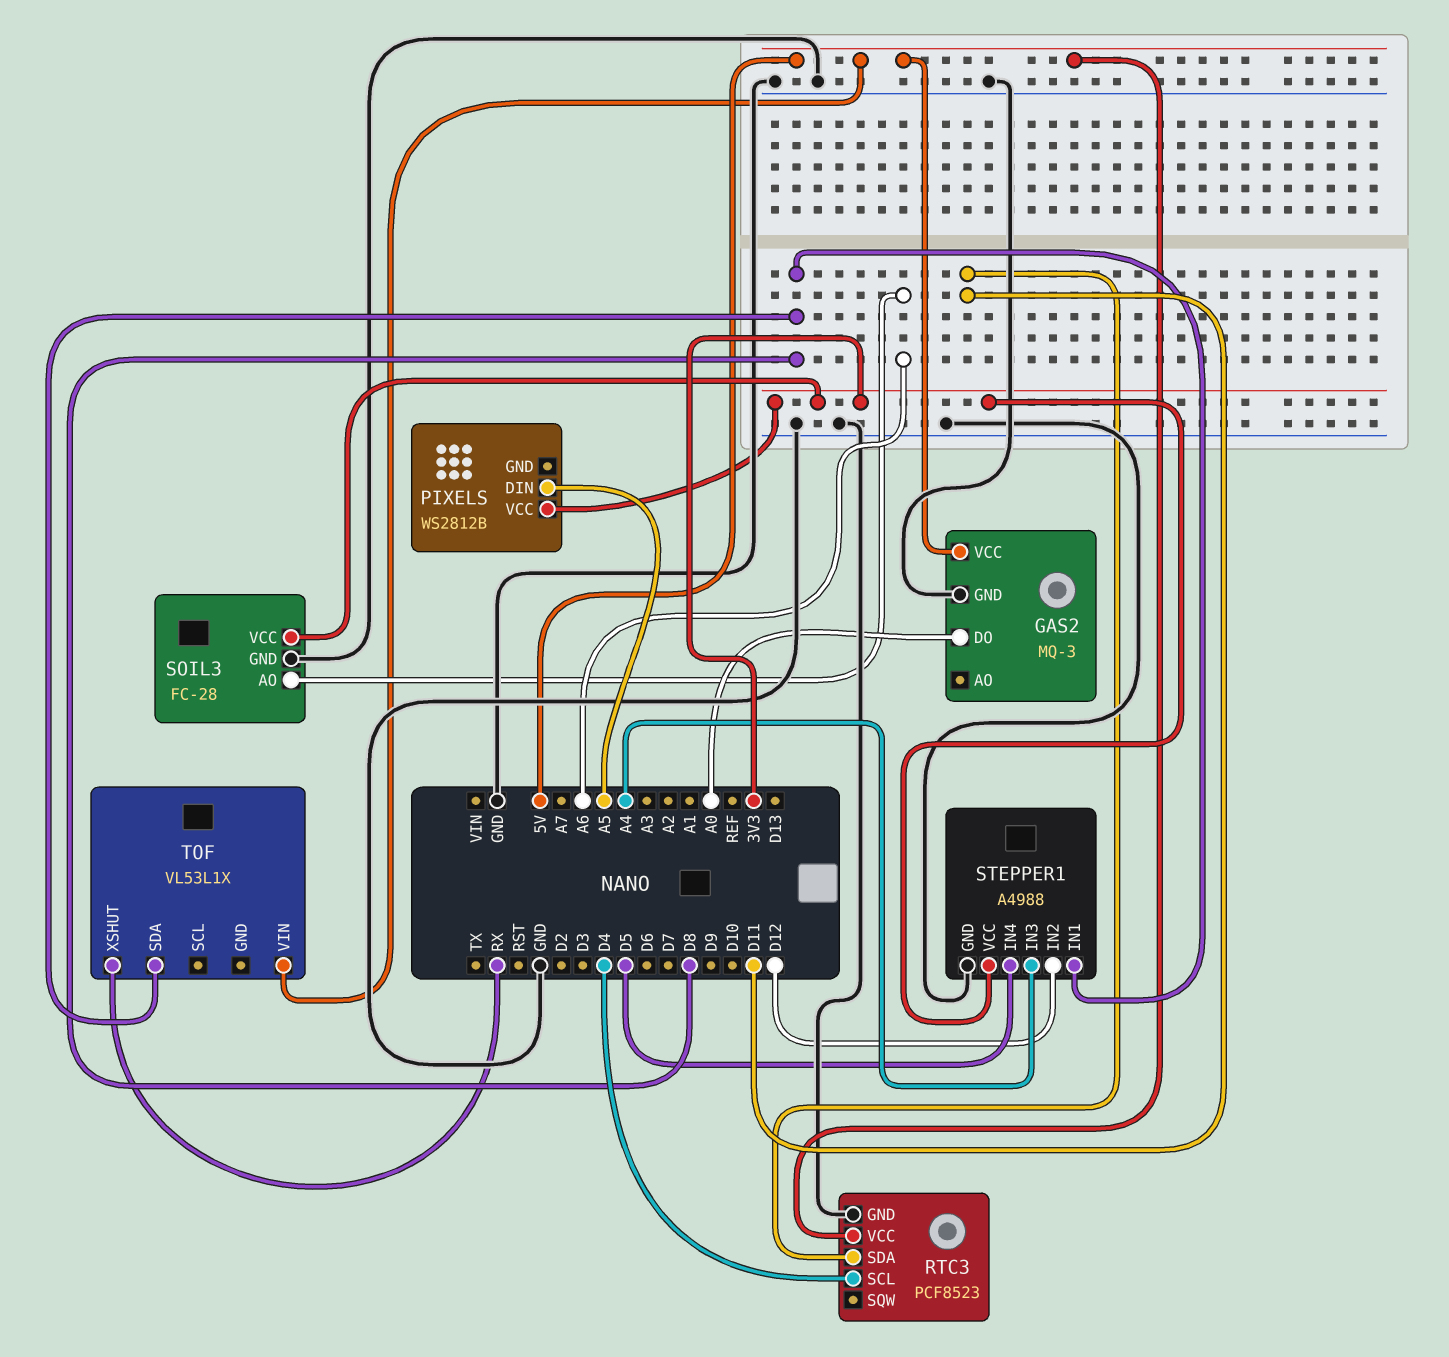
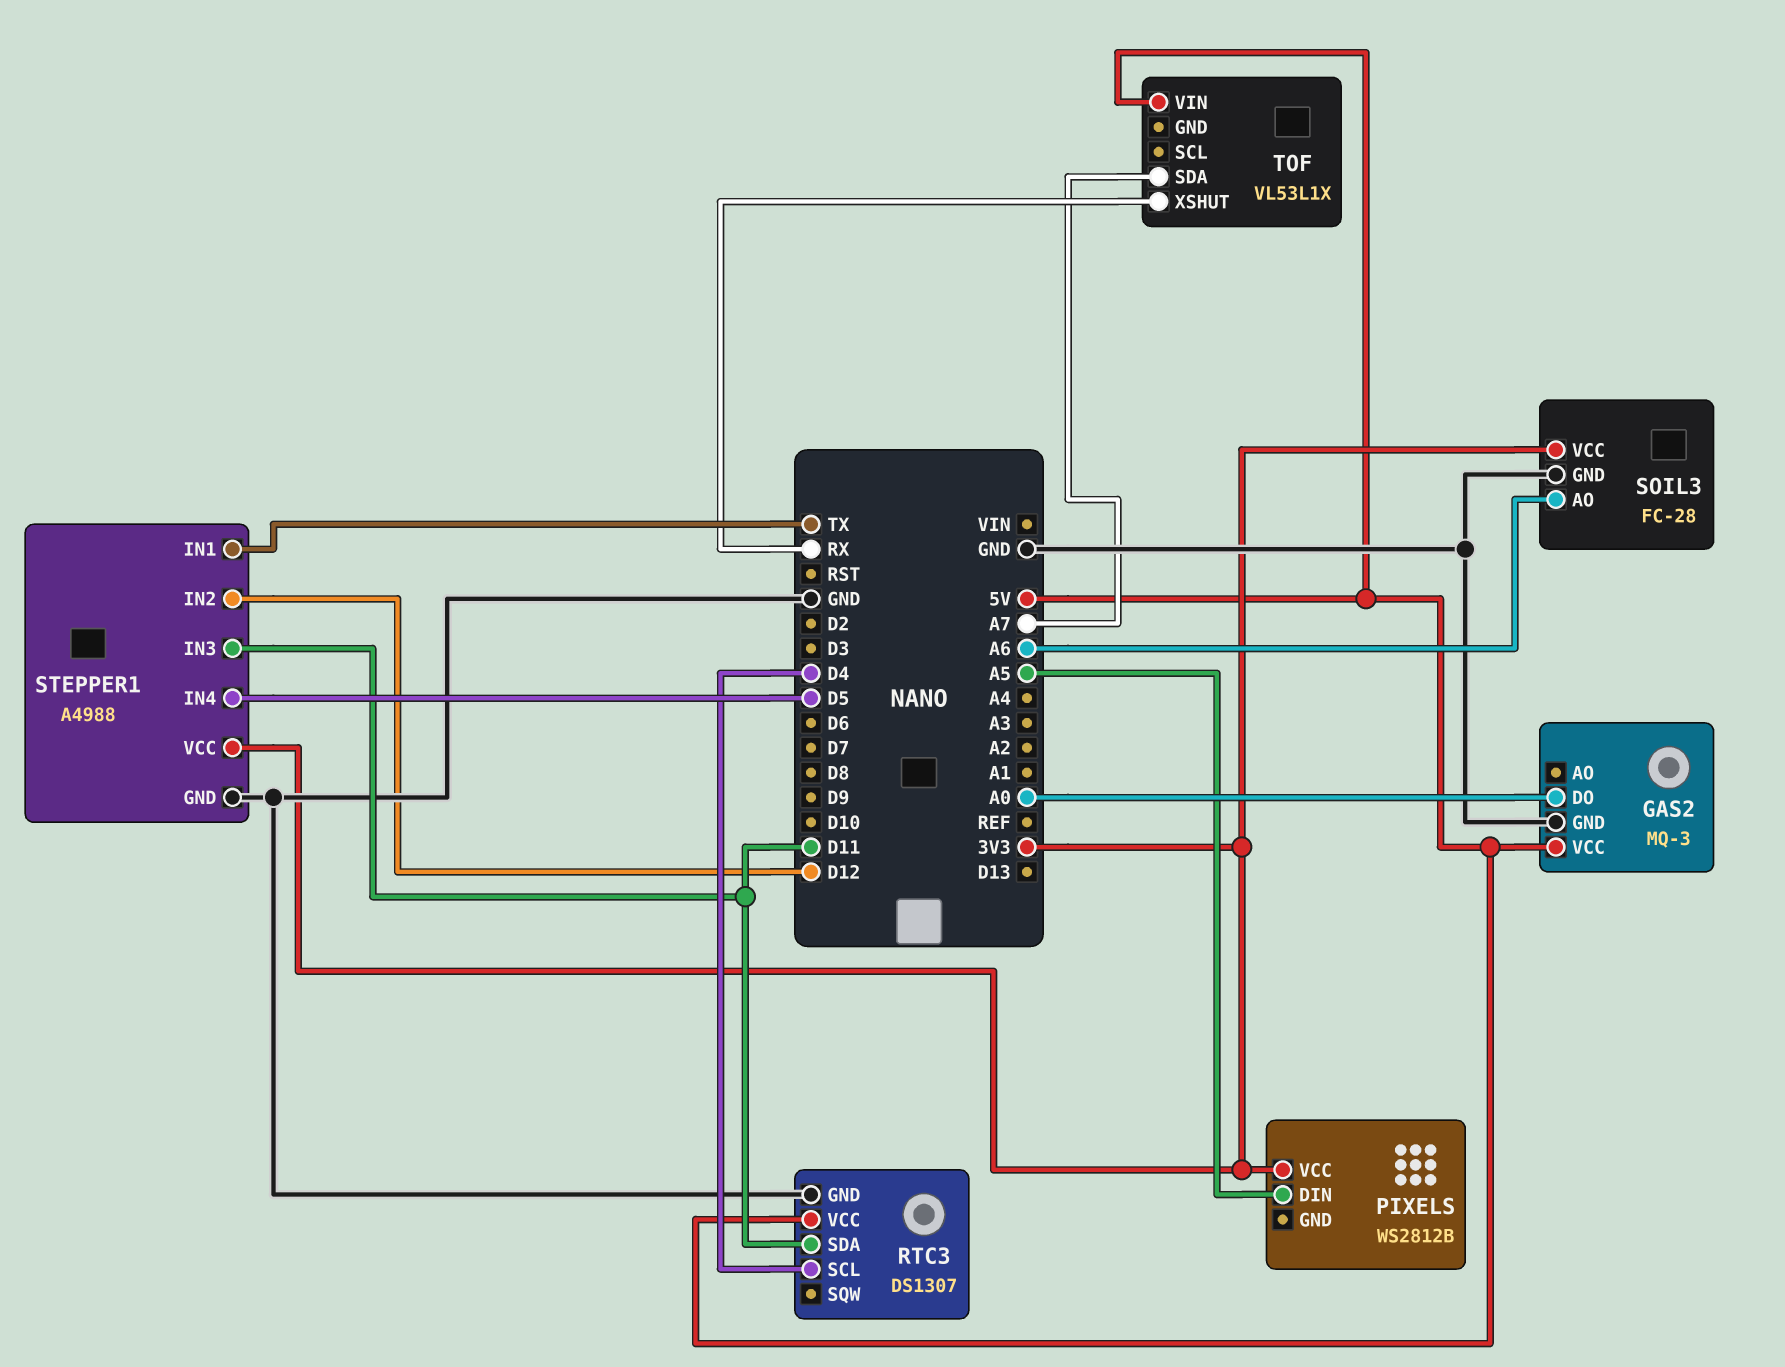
RTC3: PCF8523 -> DS1307
STEPPER1 pin IN1: D8 -> TX
STEPPER1 pin IN3: A4 -> D11
TOF pin SDA: D8 -> A7

